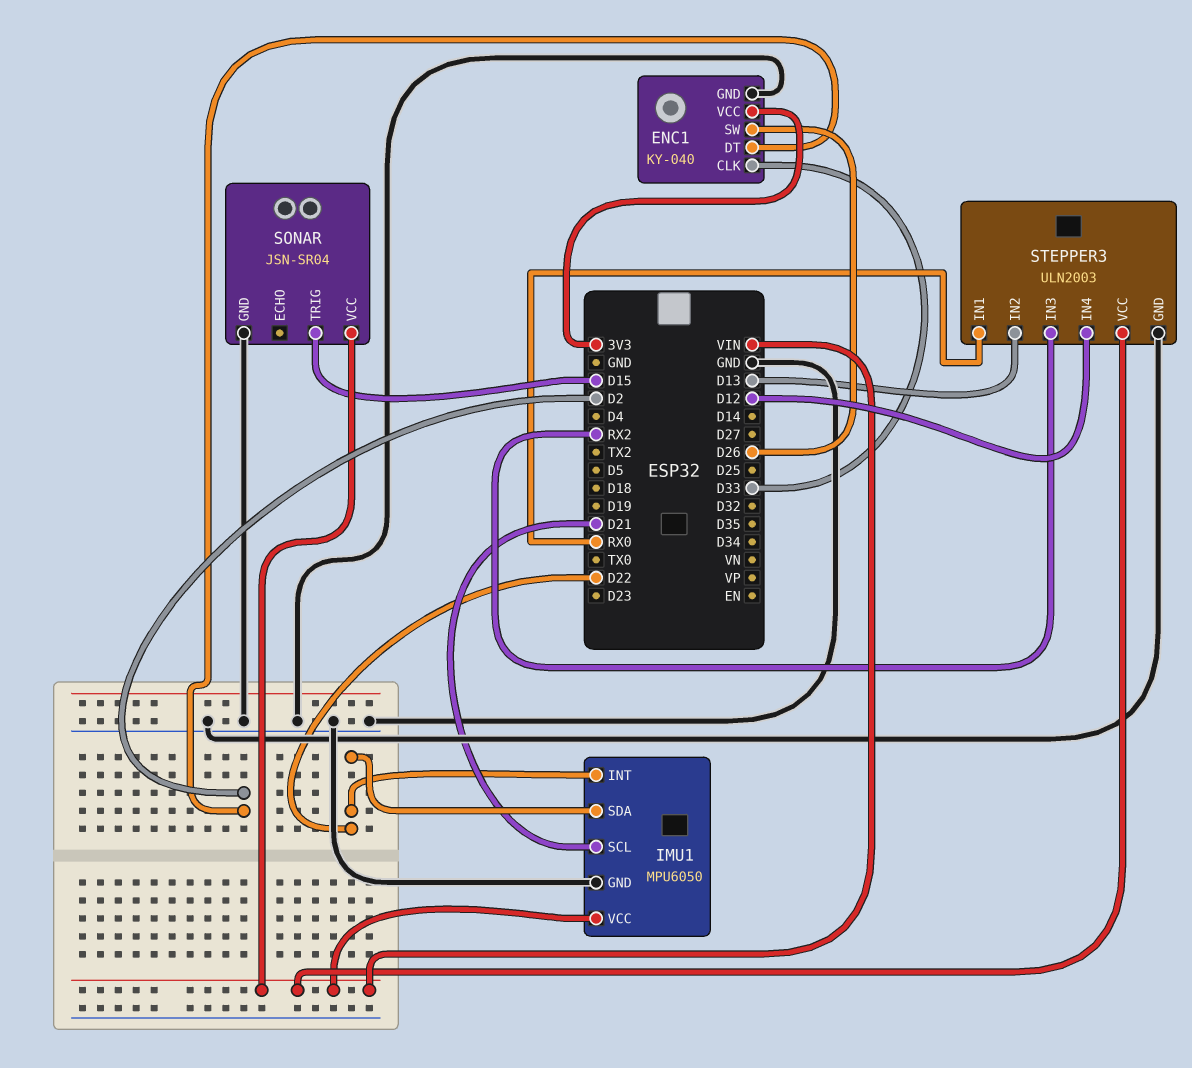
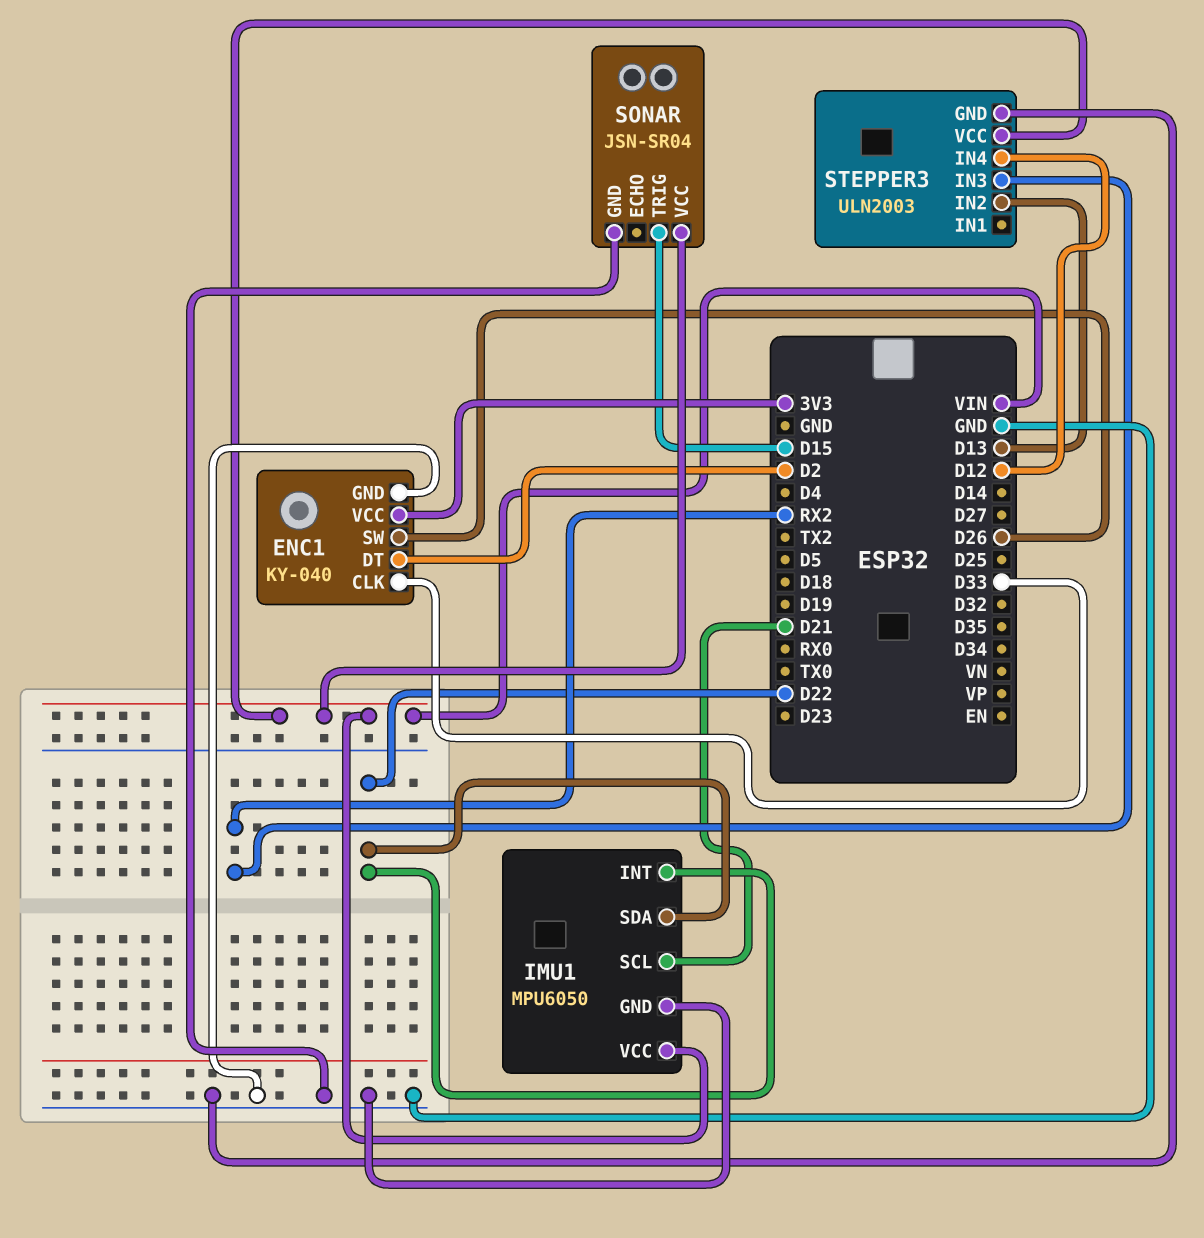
STEPPER3 pin IN1: RX0 -> none

